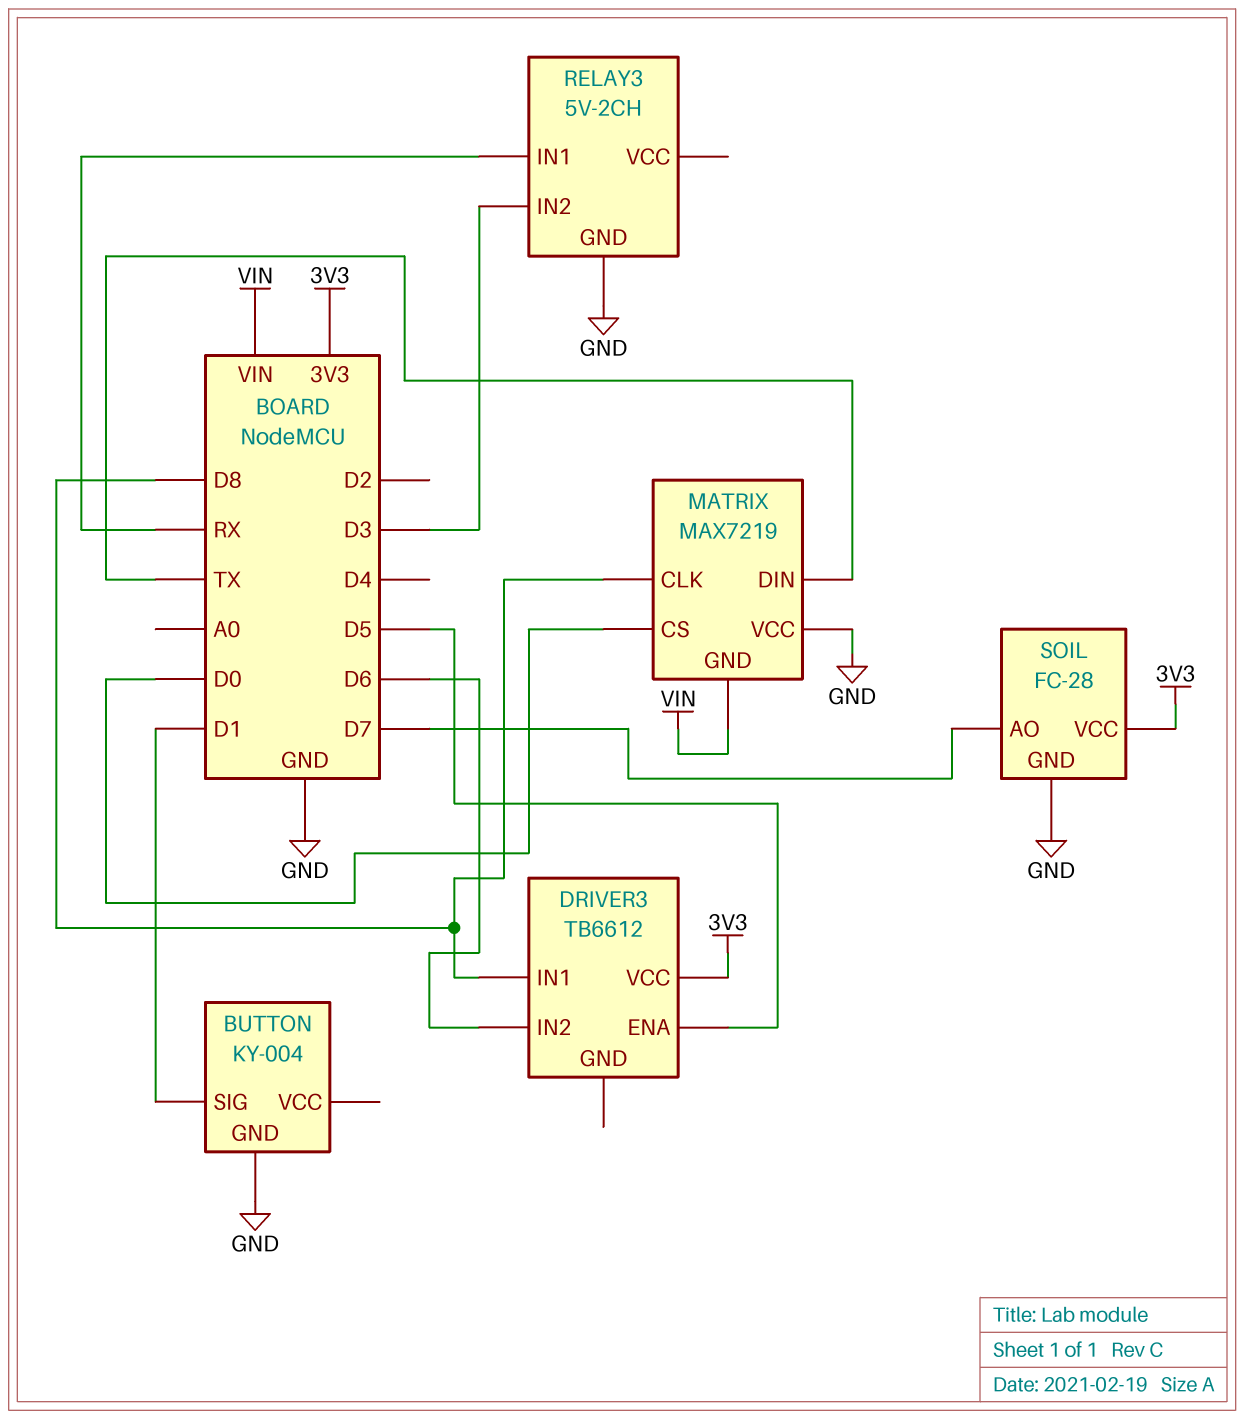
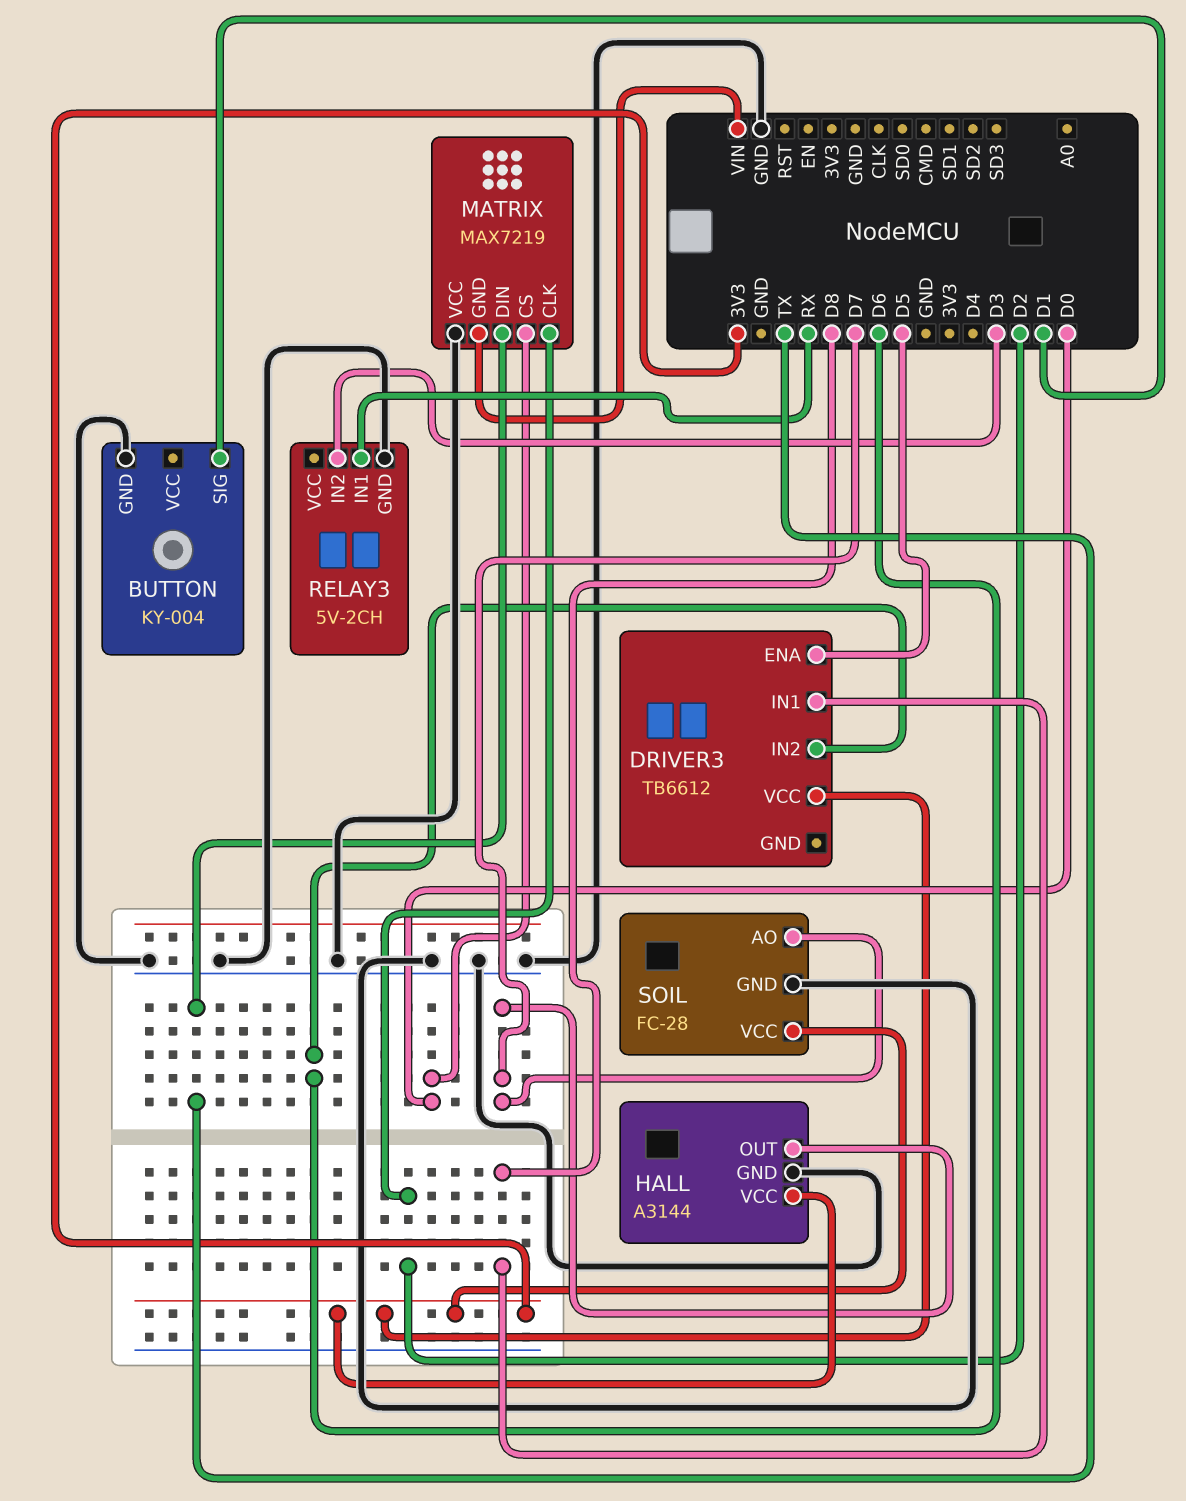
HALL: none -> A3144
HALL pin GND: none -> GND
HALL pin OUT: none -> D7
HALL pin VCC: none -> 3V3
MATRIX pin CLK: D8 -> D2

